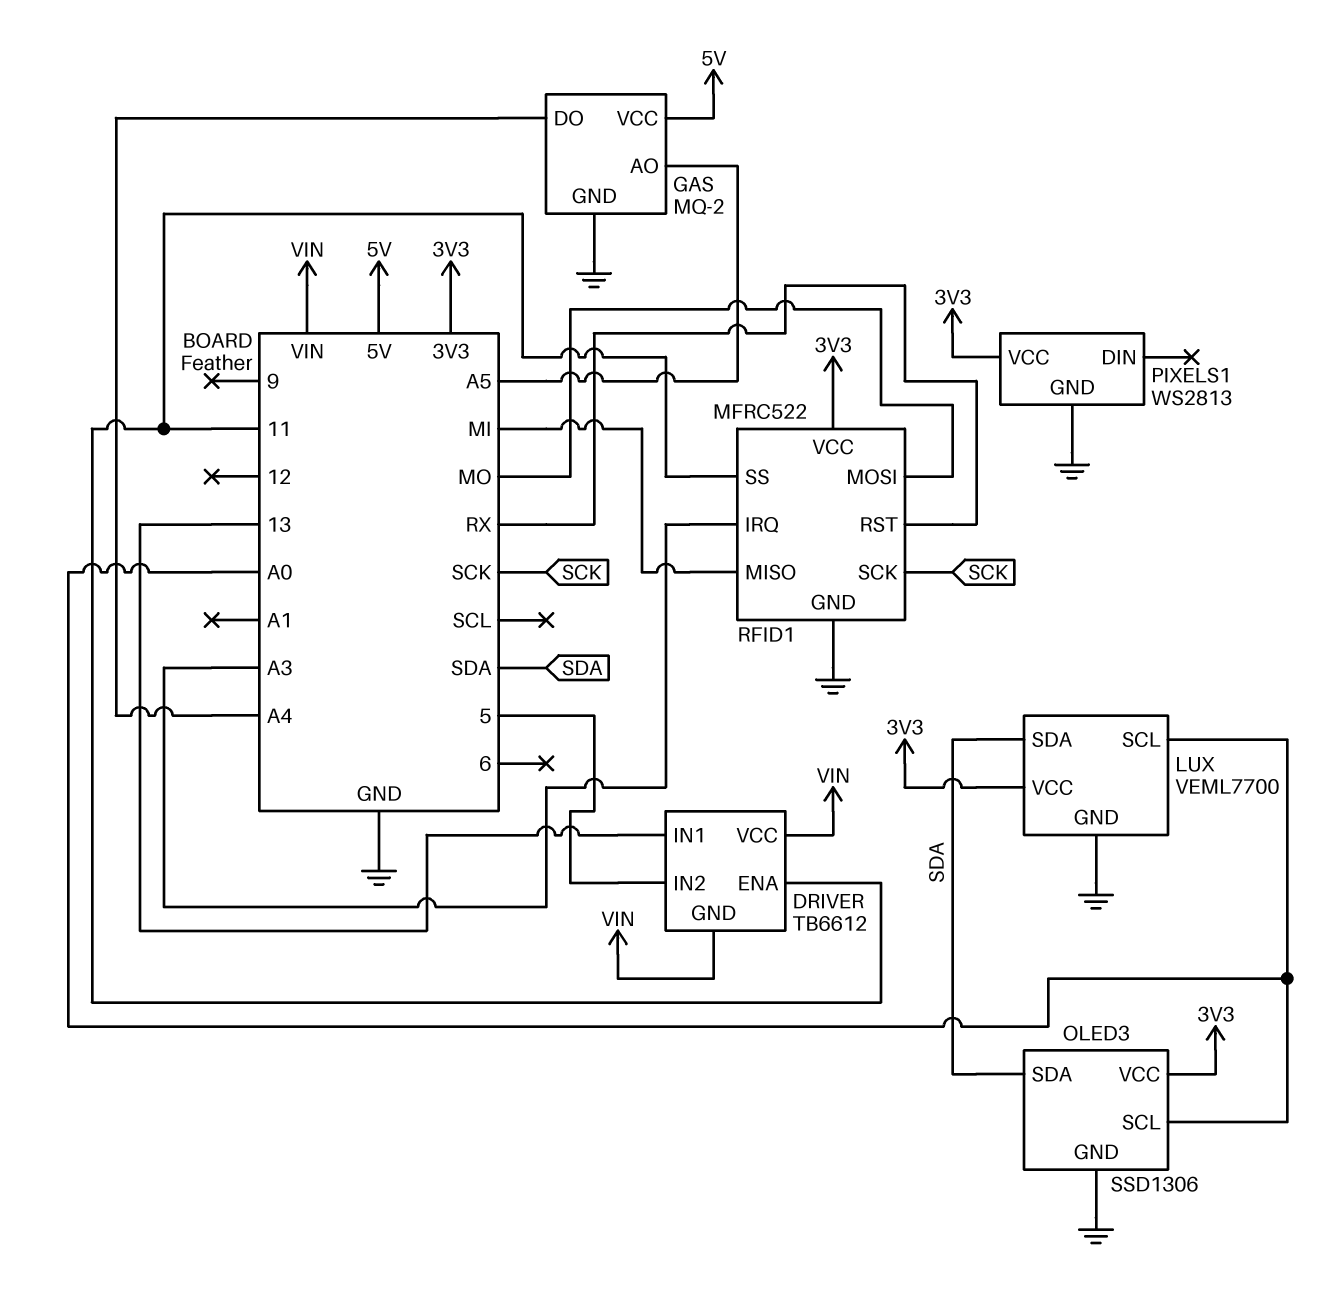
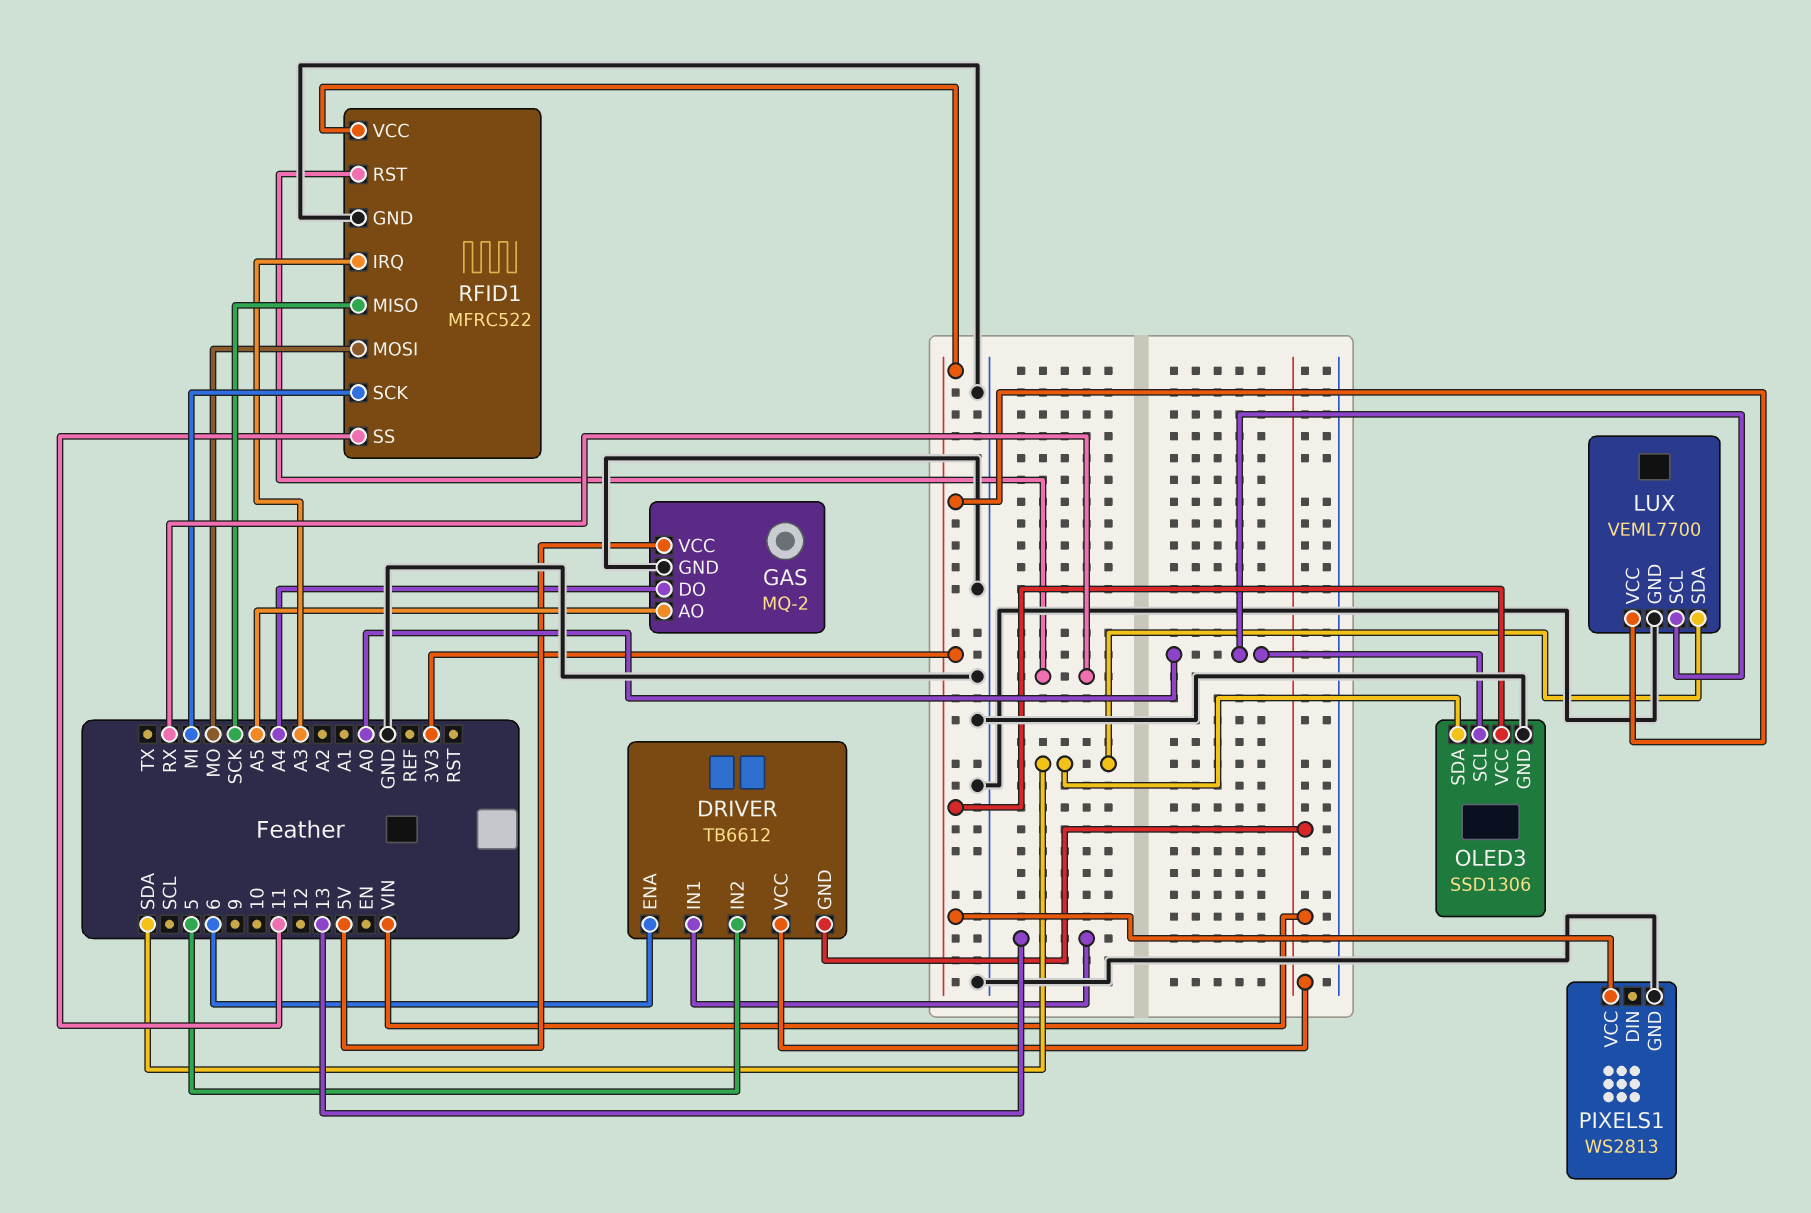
DRIVER pin ENA: 11 -> 6
RFID1 pin MISO: MI -> SCK
RFID1 pin SCK: SCK -> MI

